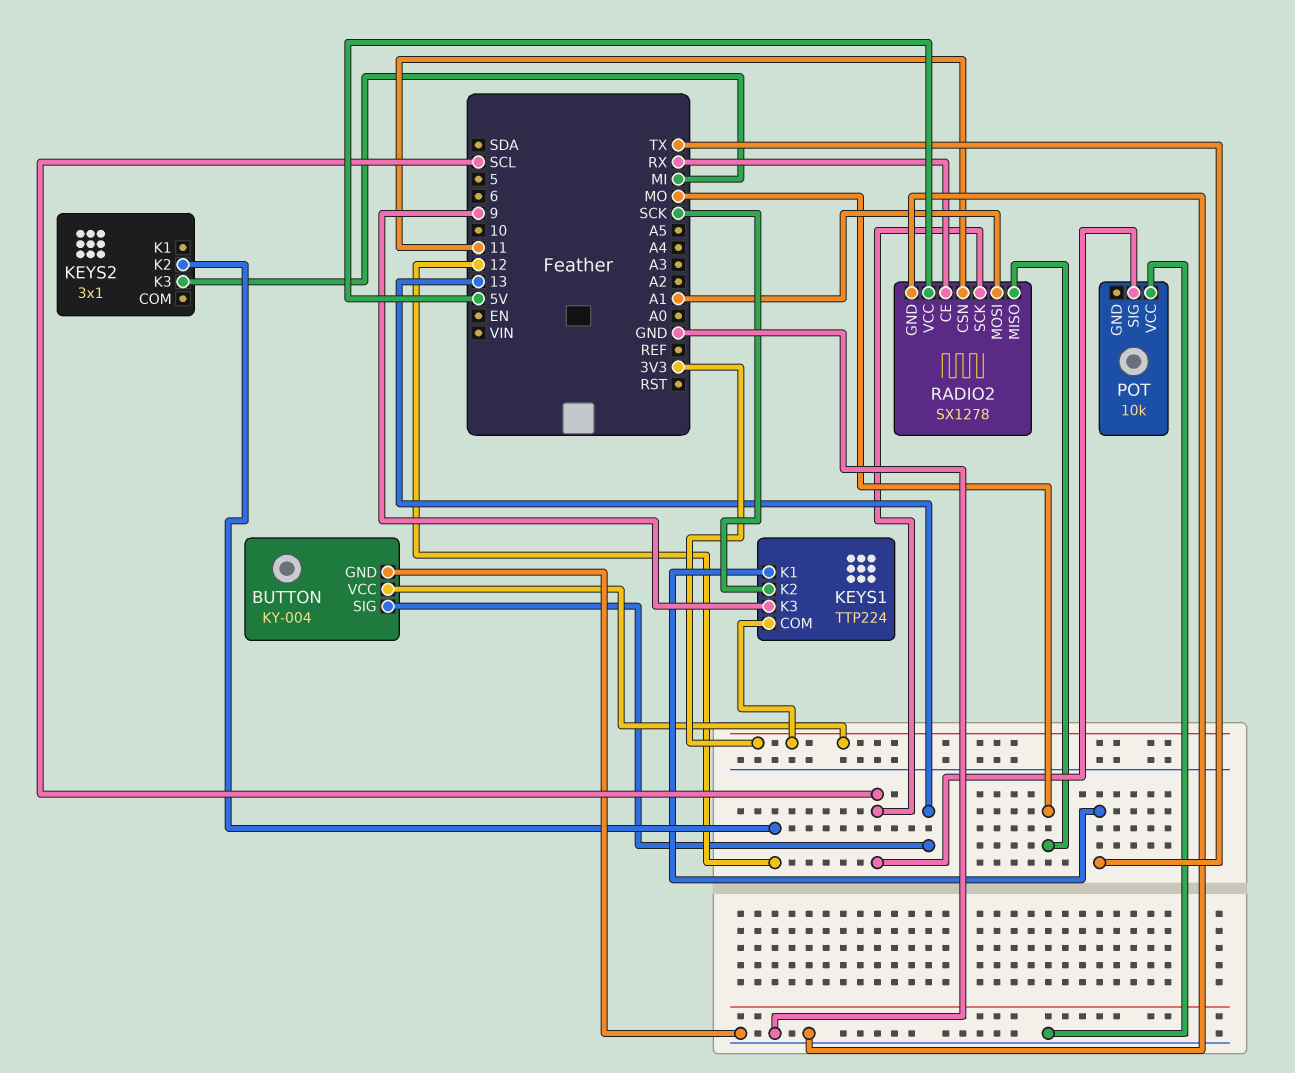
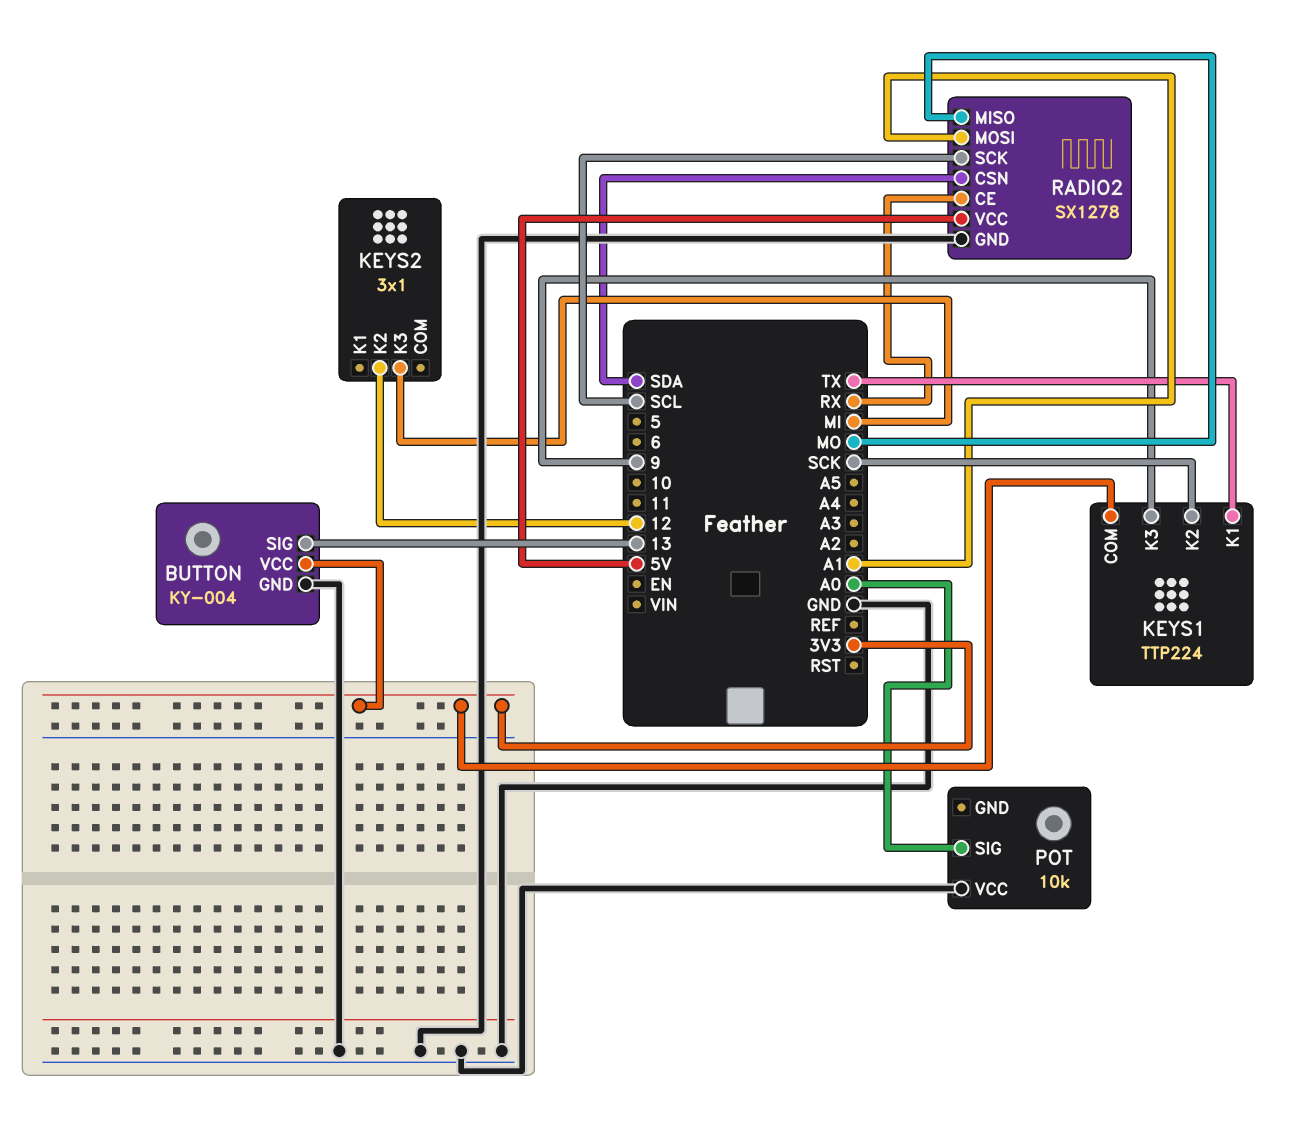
POT pin SIG: SCL -> A0
RADIO2 pin CSN: 11 -> SDA

